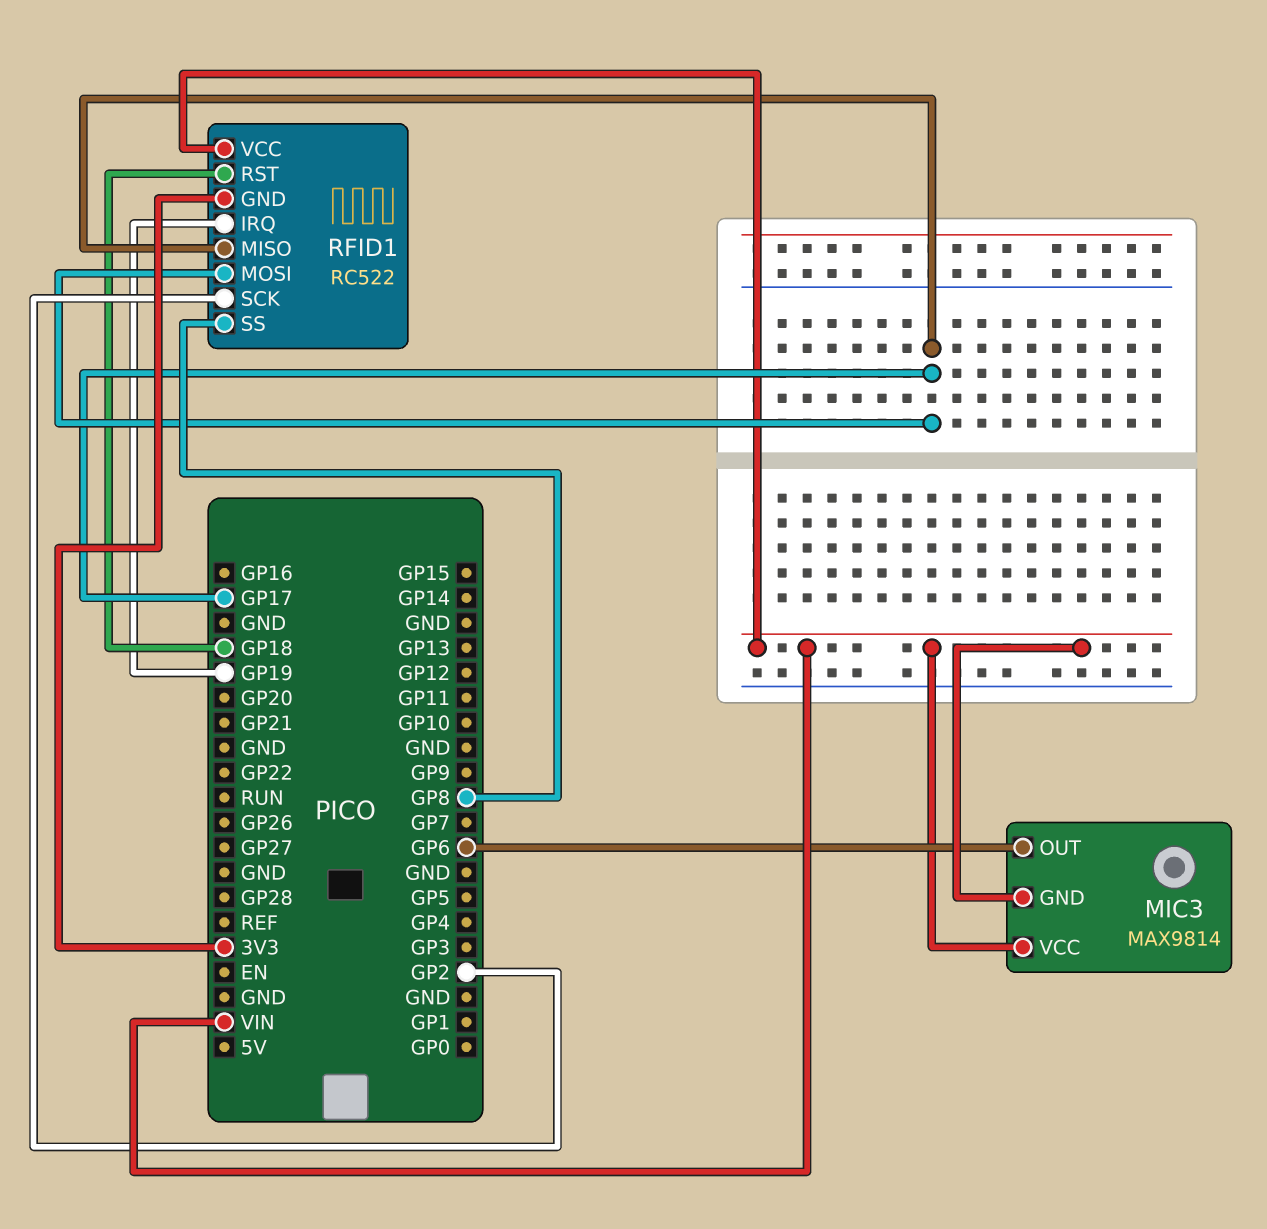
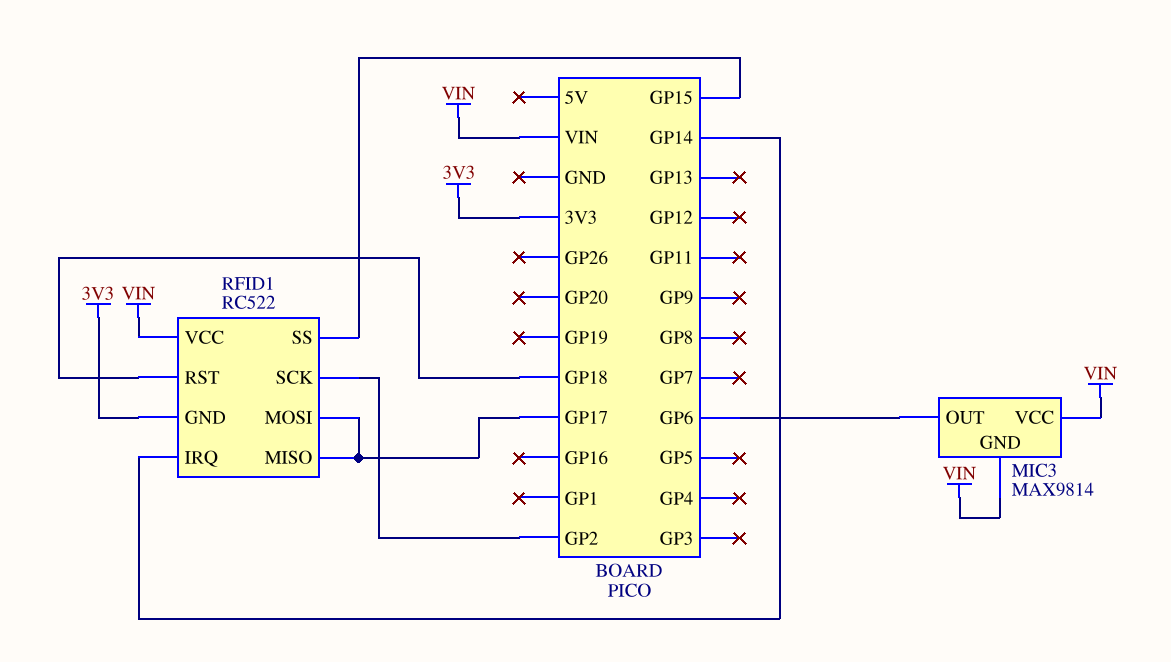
RFID1 pin IRQ: GP19 -> GP14
RFID1 pin SS: GP8 -> GP15

